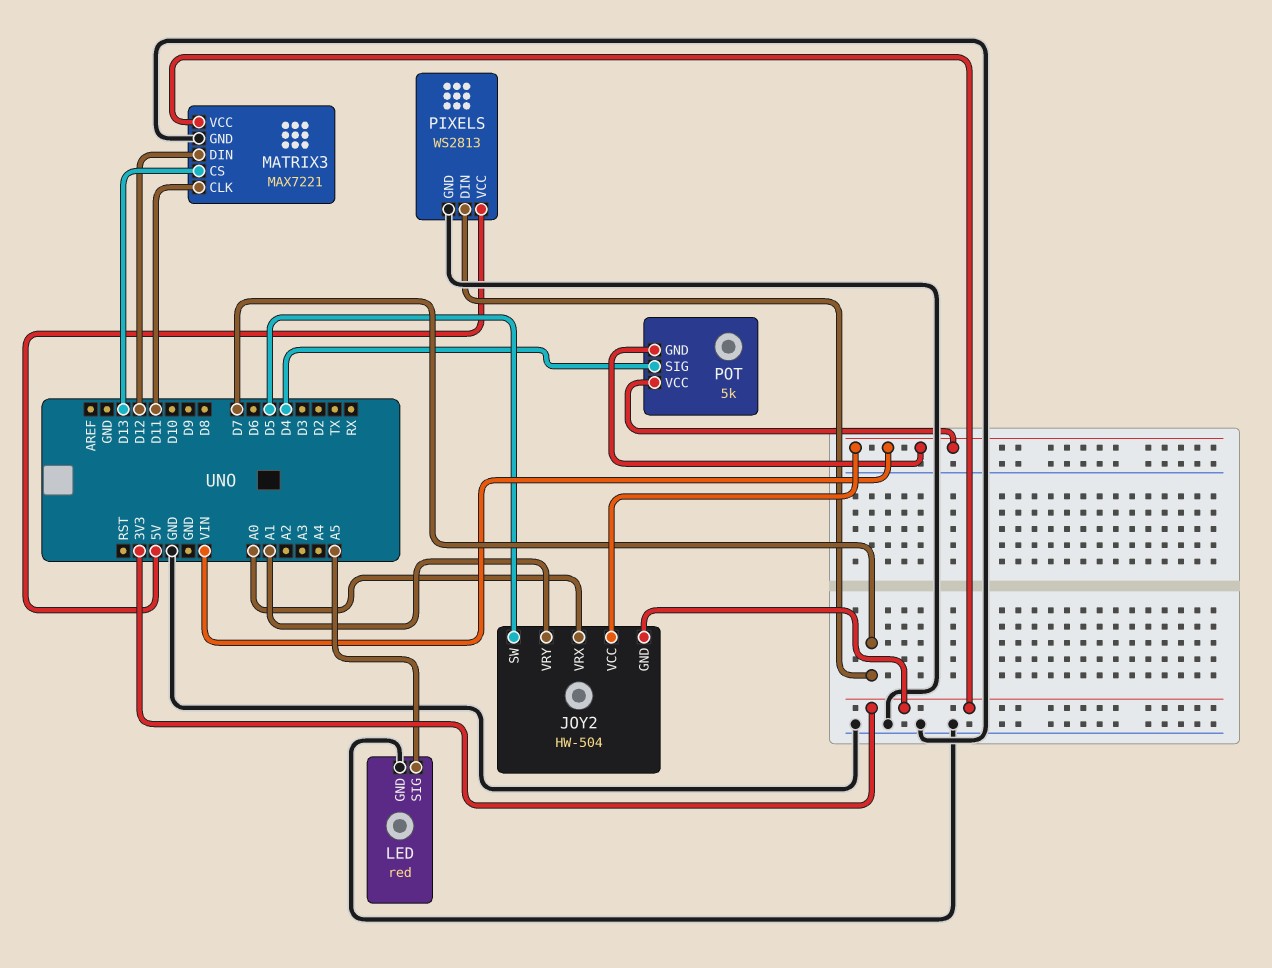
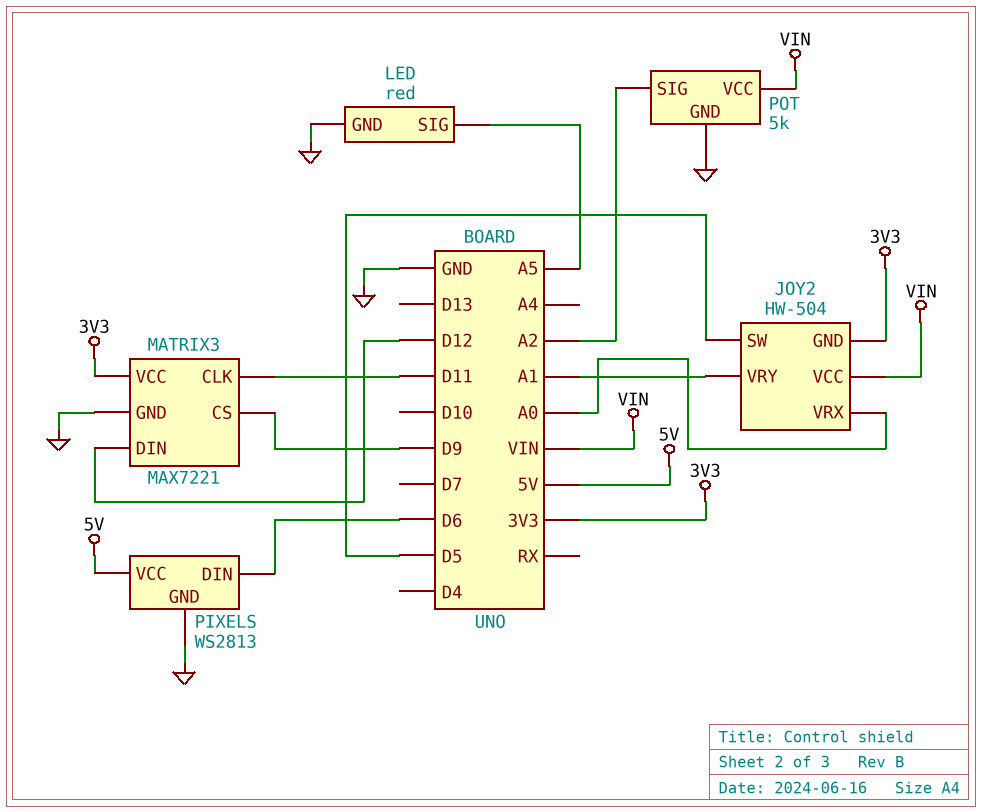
MATRIX3 pin CS: D13 -> D9
PIXELS pin DIN: D7 -> D6
POT pin GND: VIN -> GND
POT pin SIG: D4 -> A2

